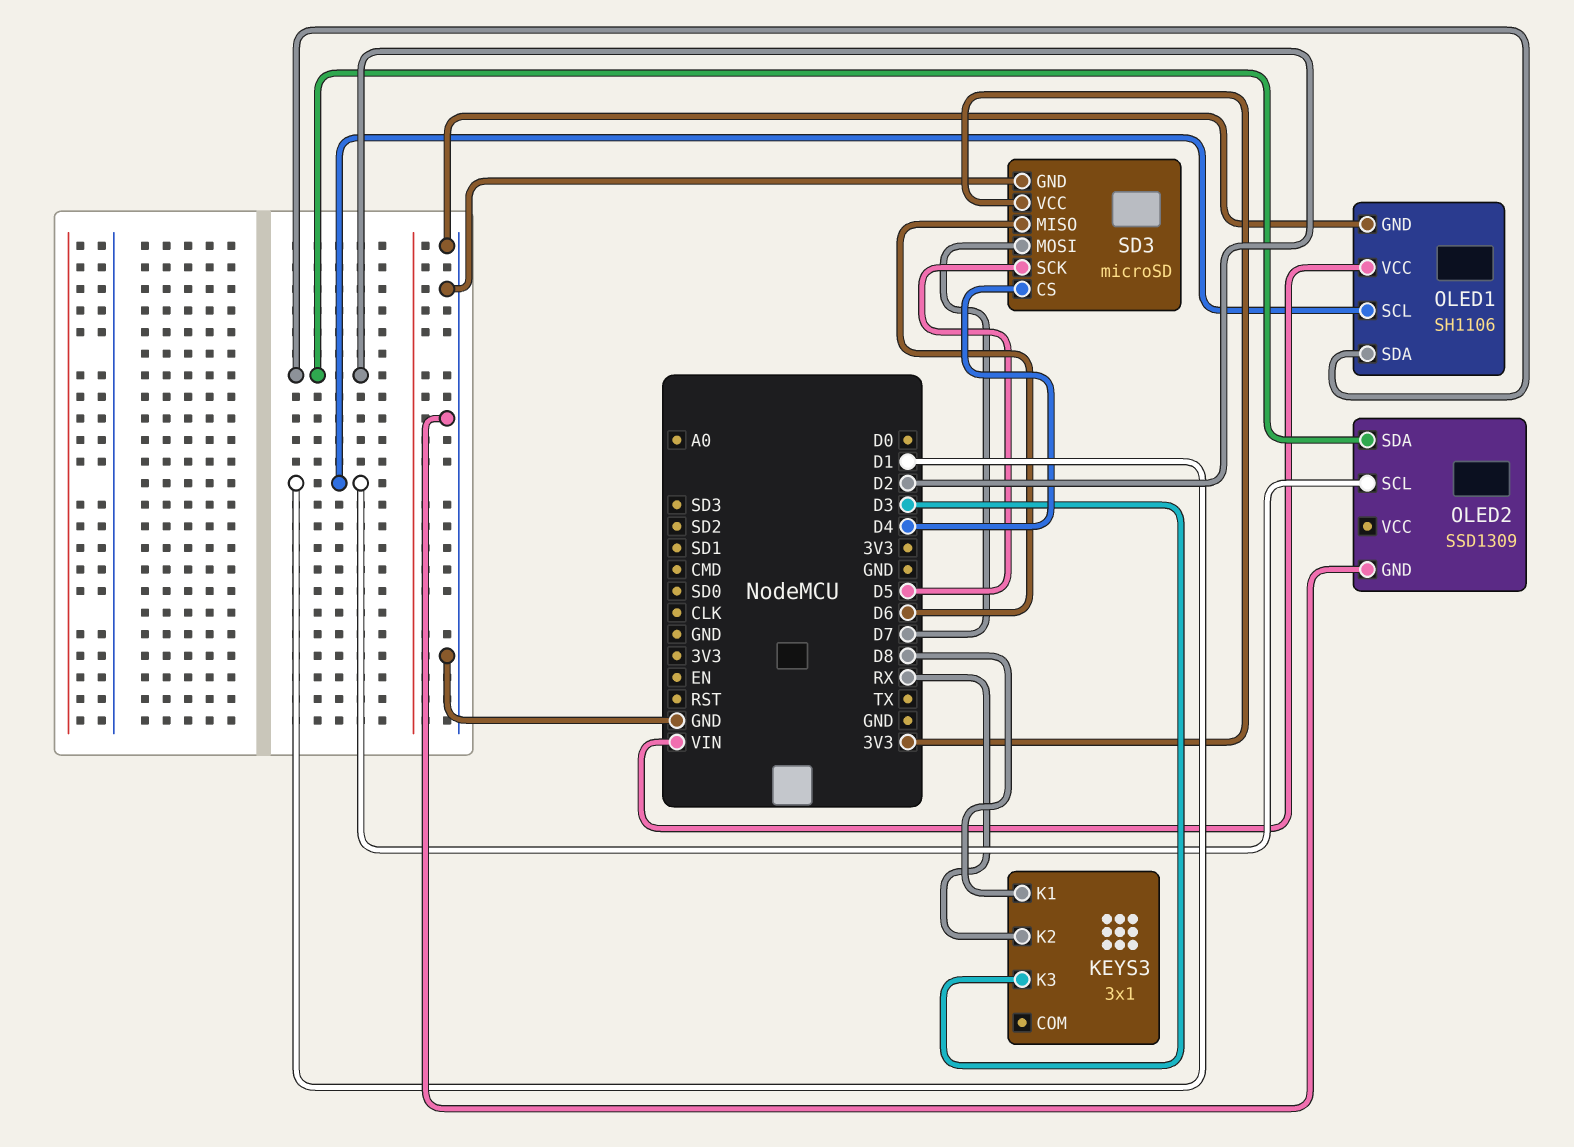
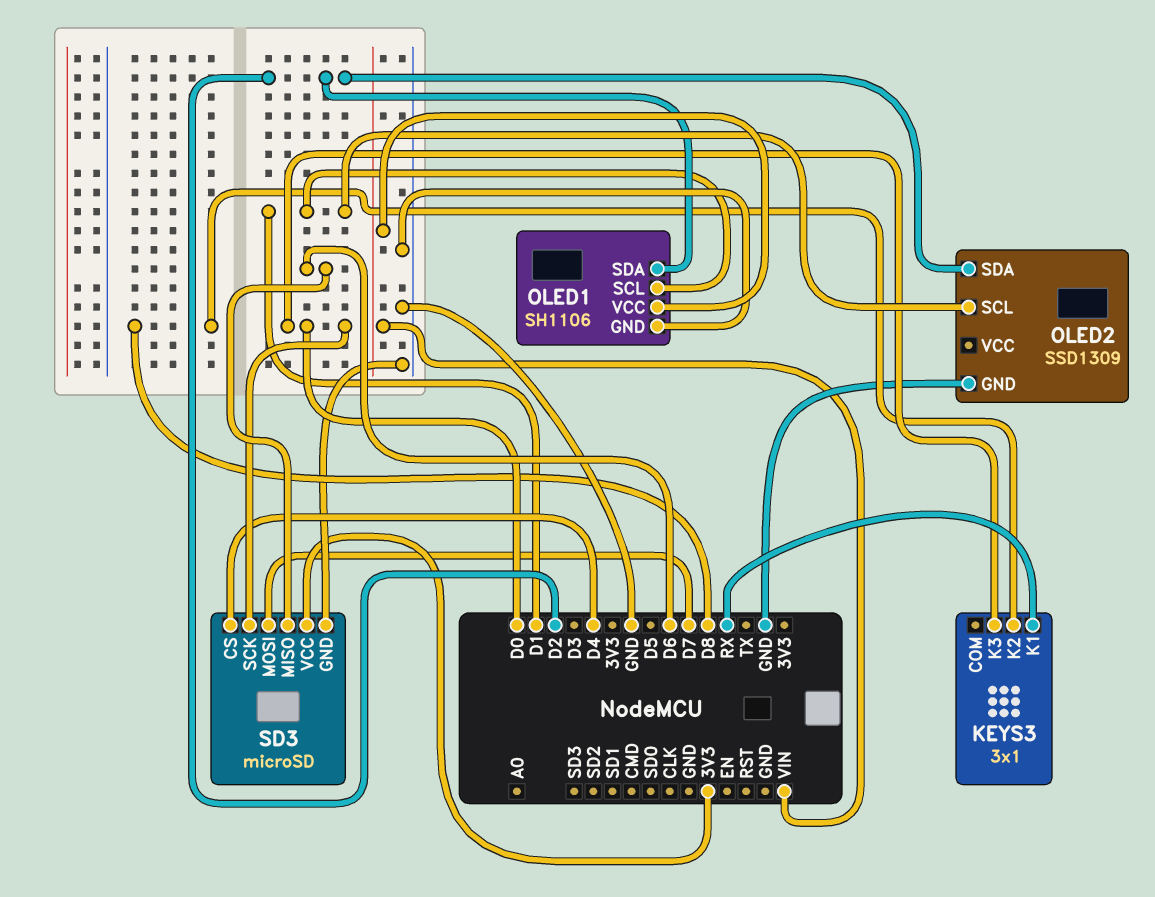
KEYS3 pin K1: D8 -> RX
KEYS3 pin K2: RX -> D8
KEYS3 pin K3: D3 -> D0
SD3 pin SCK: D5 -> D0

